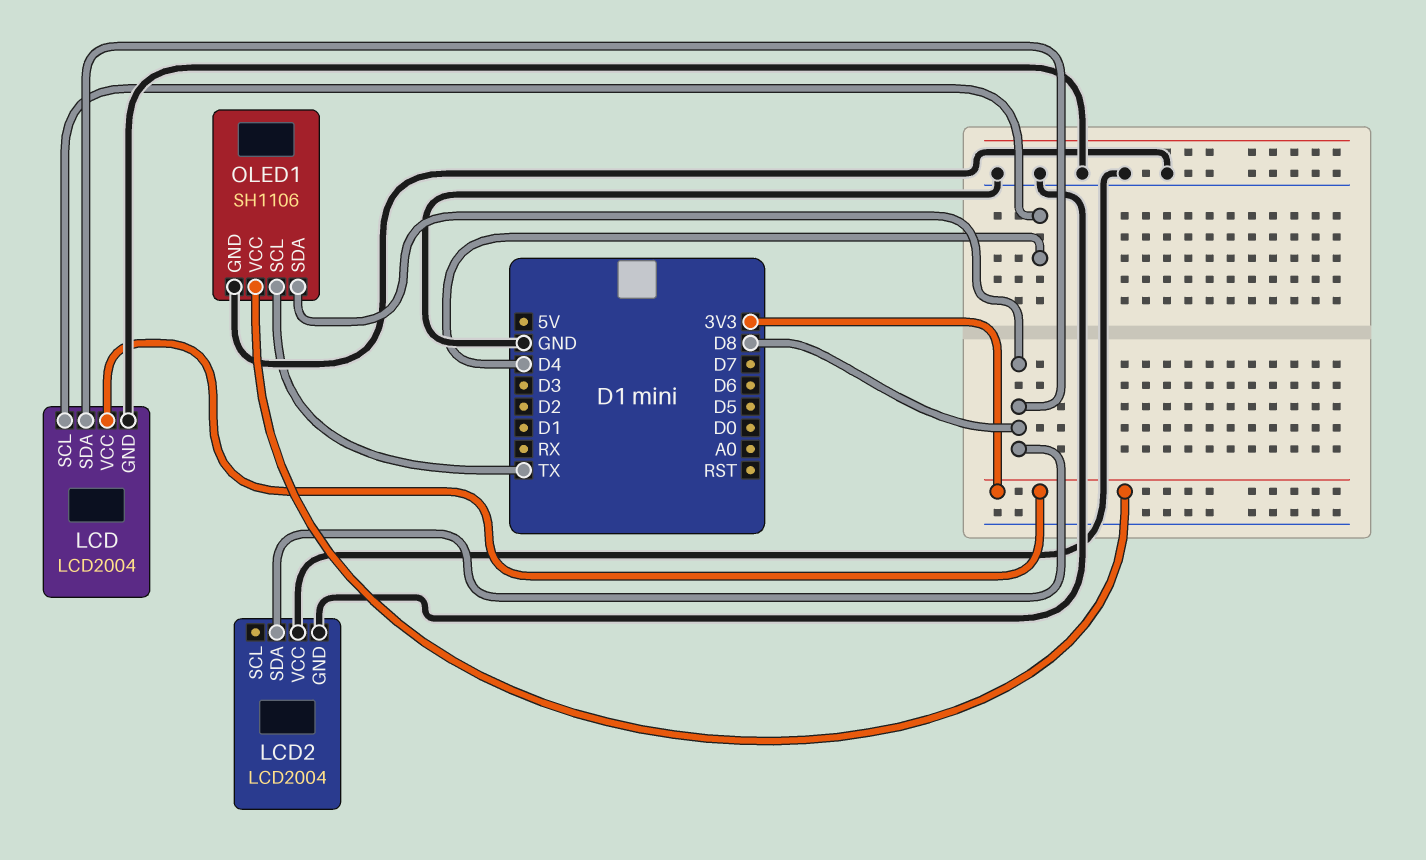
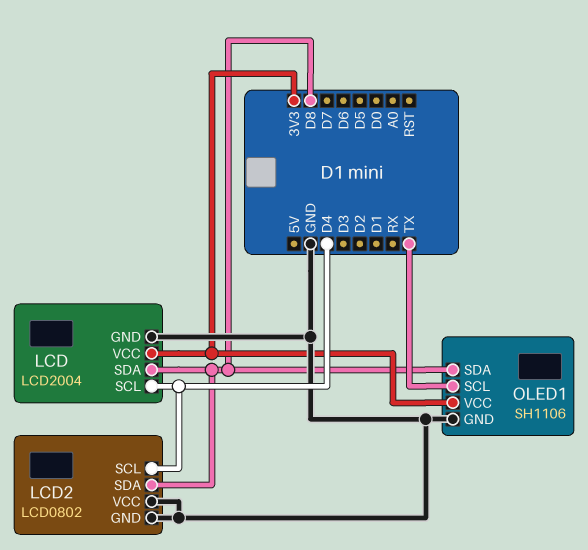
LCD2: LCD2004 -> LCD0802
LCD2 pin SCL: none -> D4

